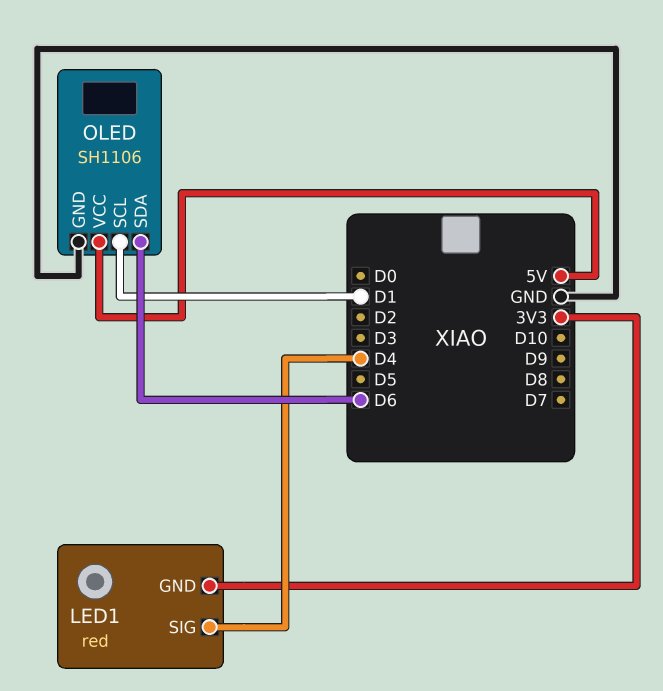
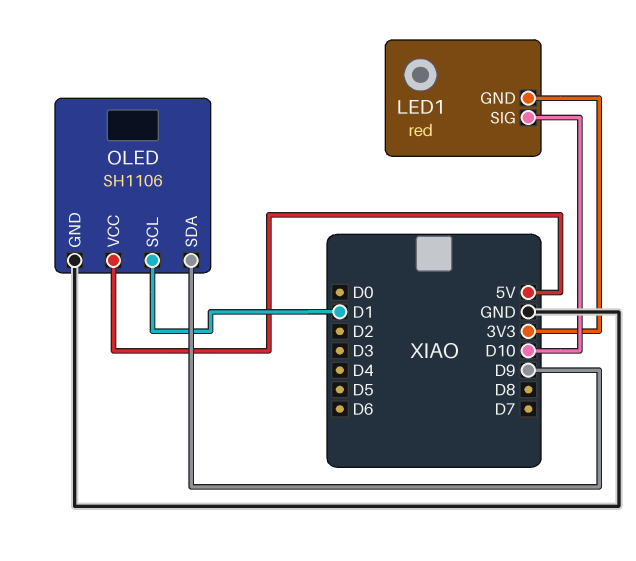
LED1 pin SIG: D4 -> D10
OLED pin SDA: D6 -> D9

